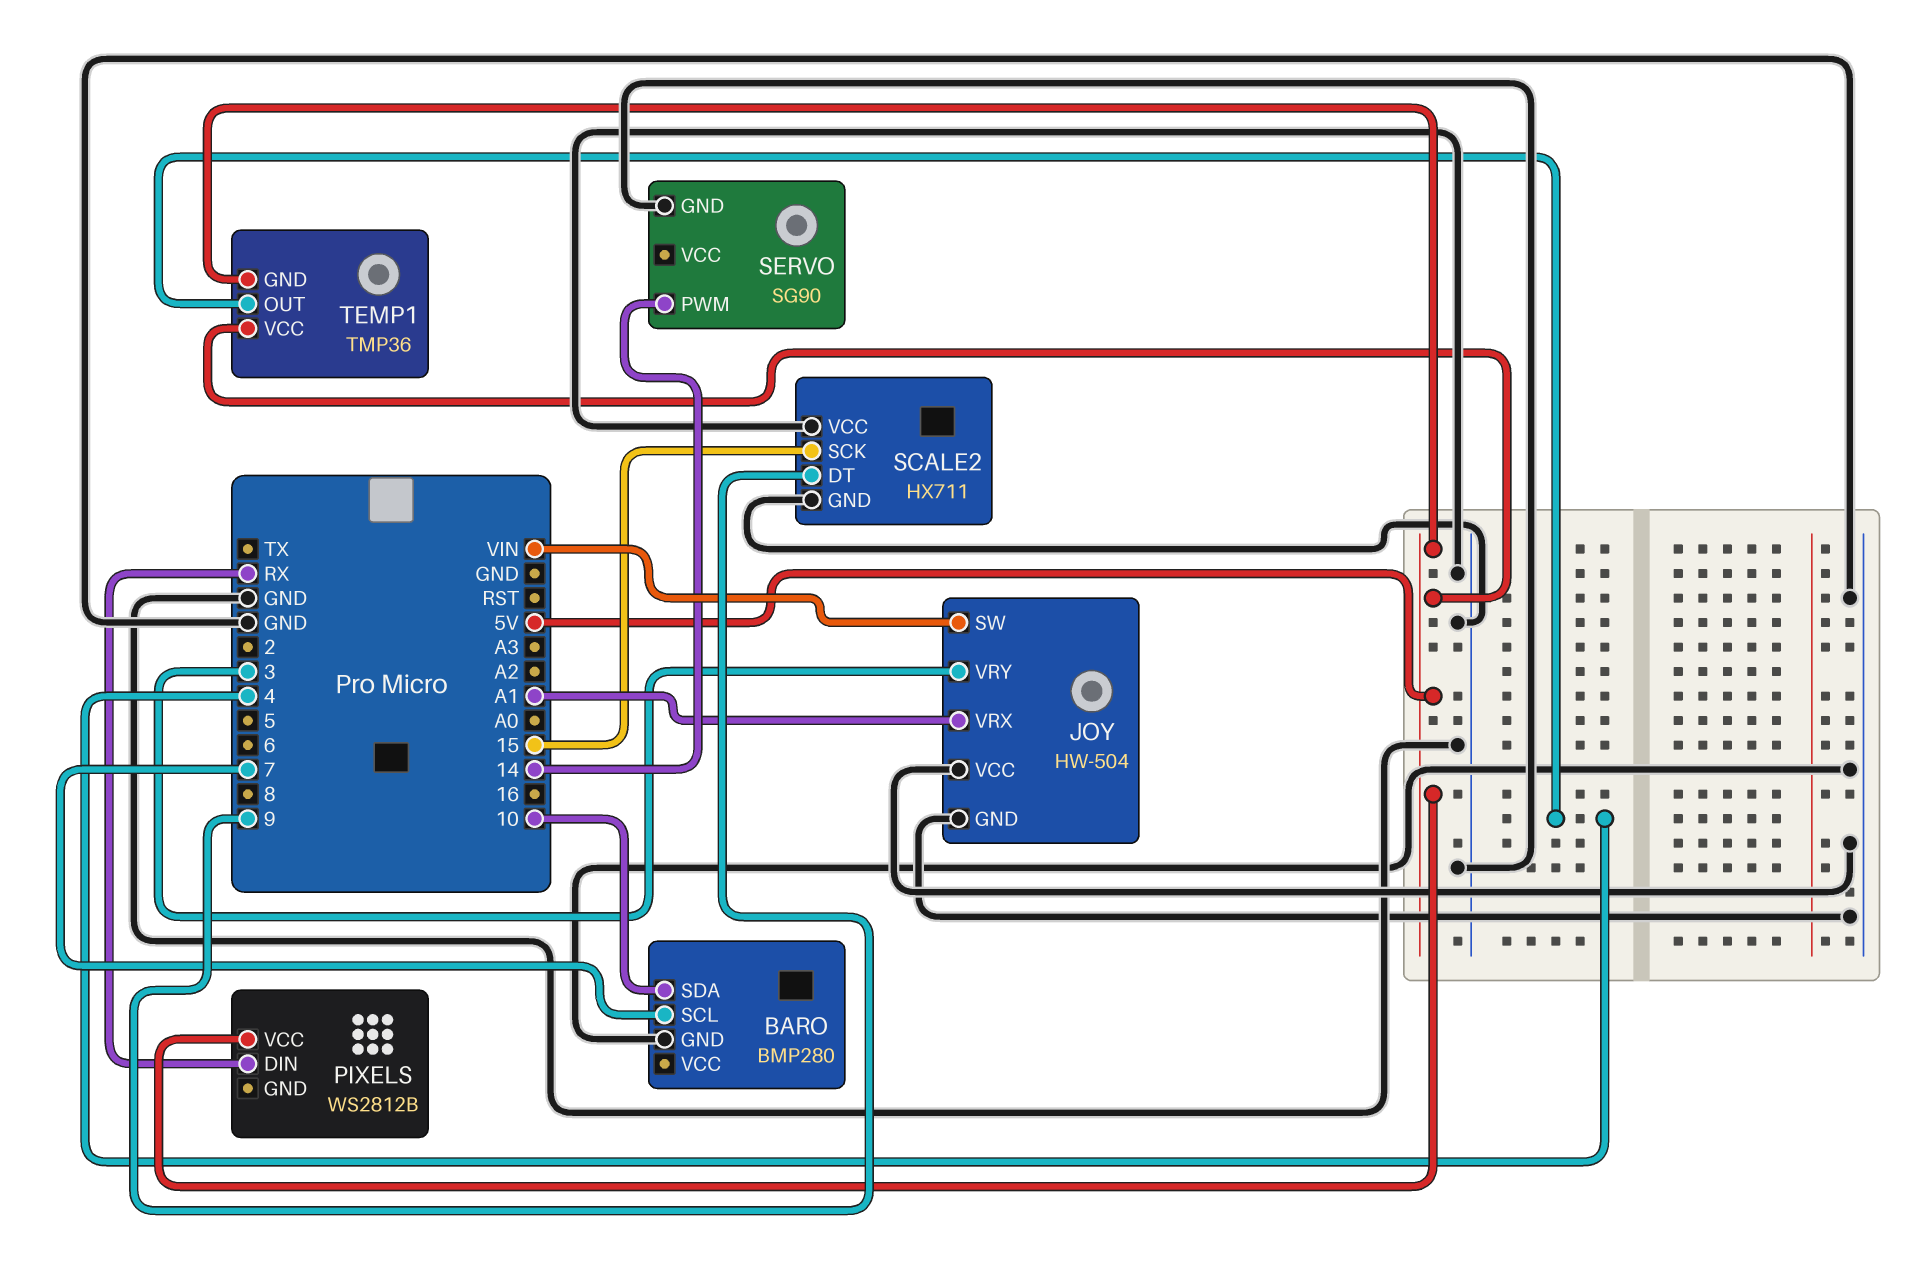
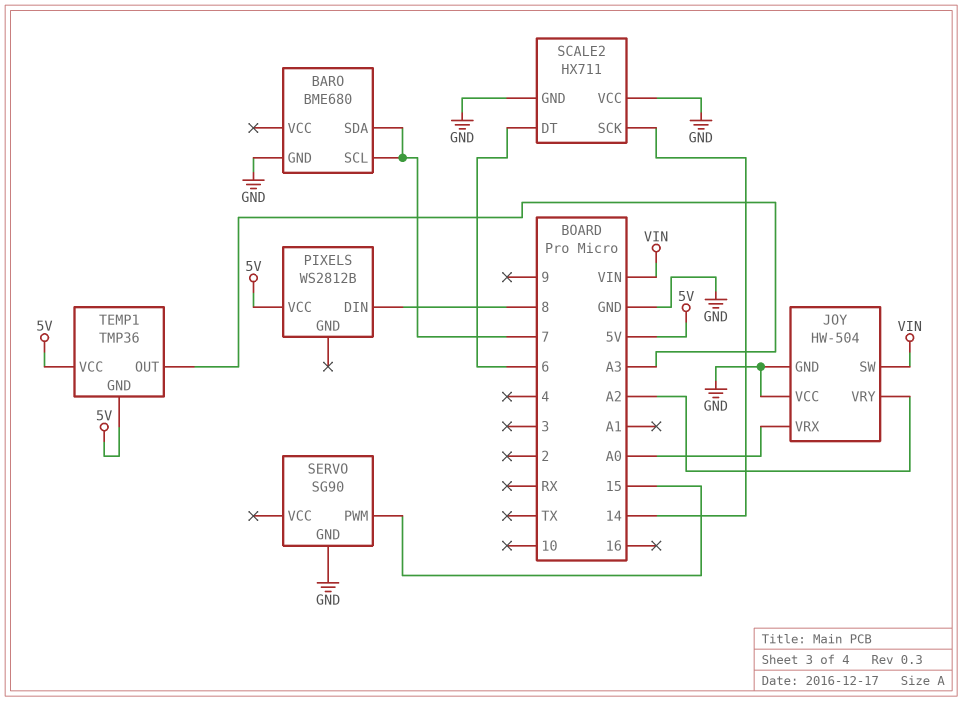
BARO: BMP280 -> BME680
BARO pin SDA: 10 -> 7
JOY pin VRX: A1 -> A0
JOY pin VRY: 3 -> A2
PIXELS pin DIN: RX -> 8
SCALE2 pin DT: 9 -> 6
SCALE2 pin SCK: 15 -> 14
SERVO pin PWM: 14 -> 15
TEMP1 pin OUT: 4 -> A3

